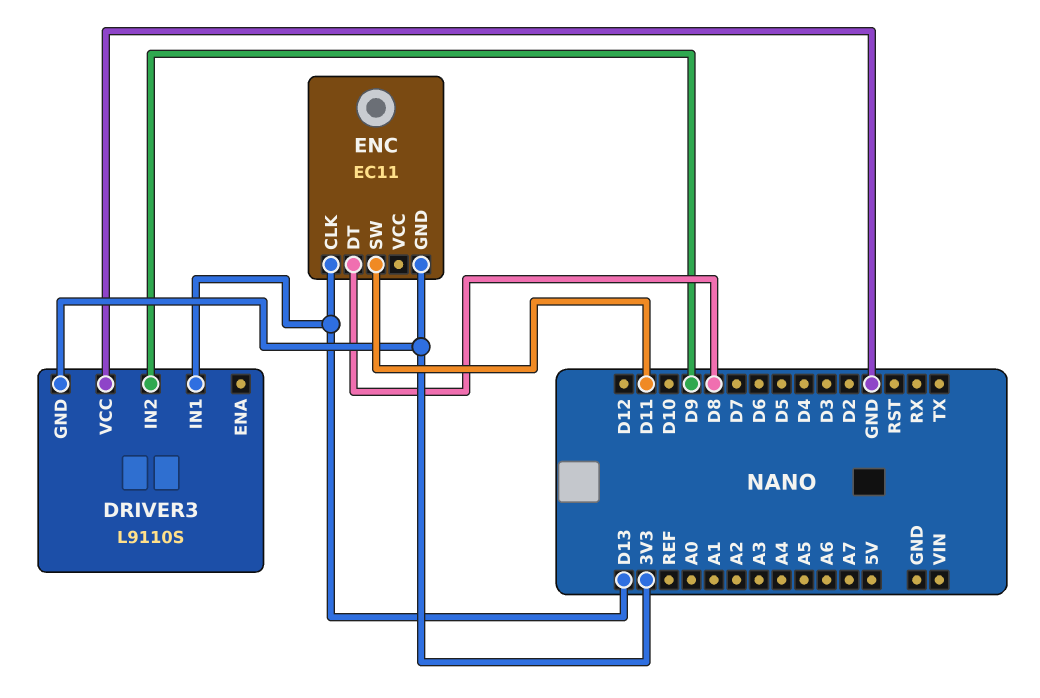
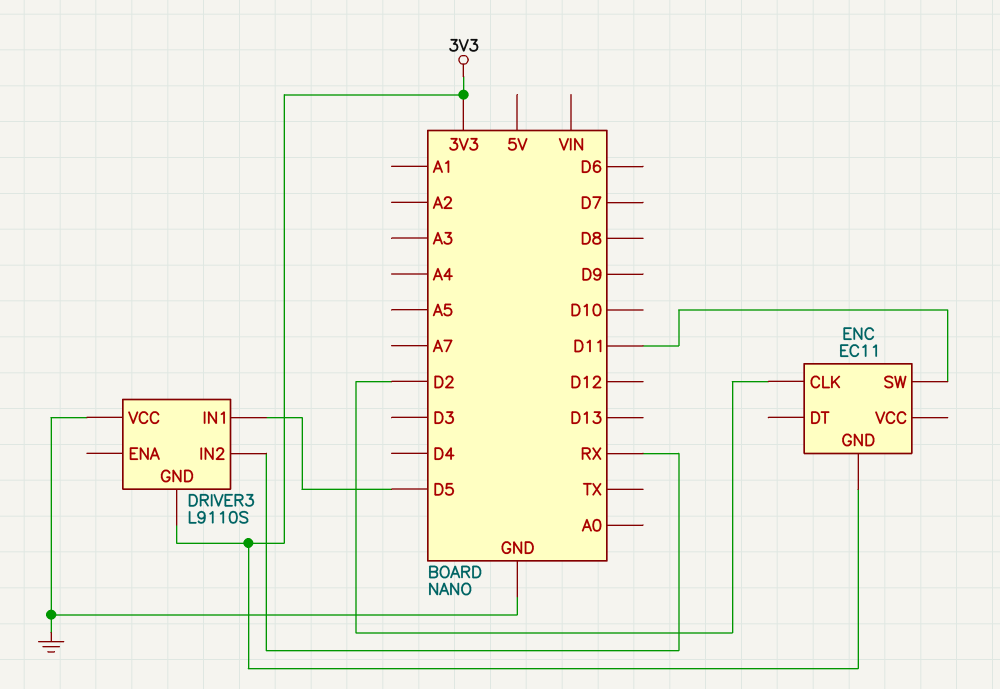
DRIVER3 pin IN1: D13 -> D5
DRIVER3 pin IN2: D9 -> RX
ENC pin CLK: D13 -> D2
ENC pin DT: D8 -> none

